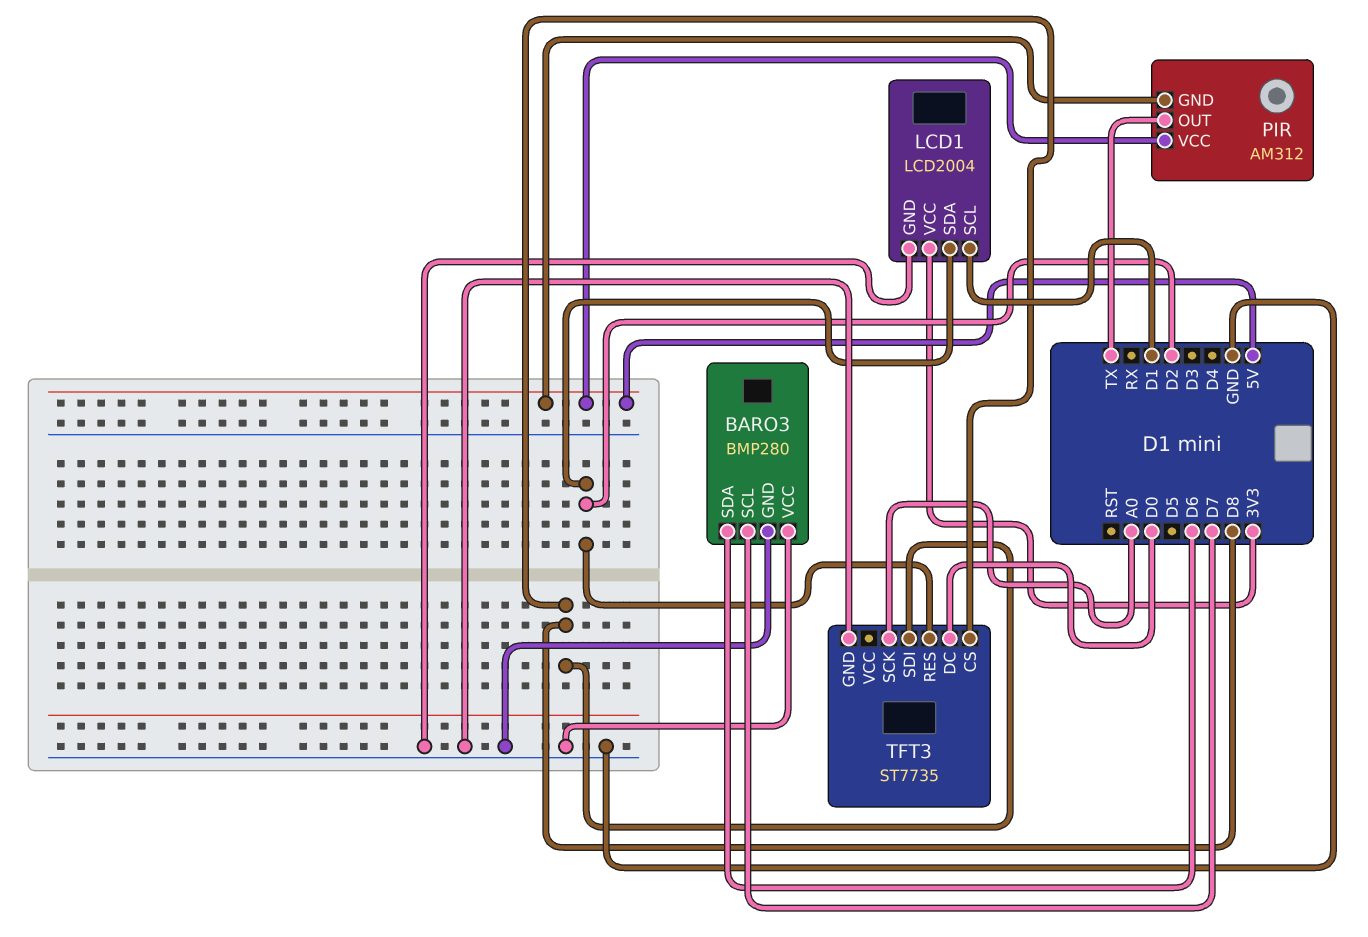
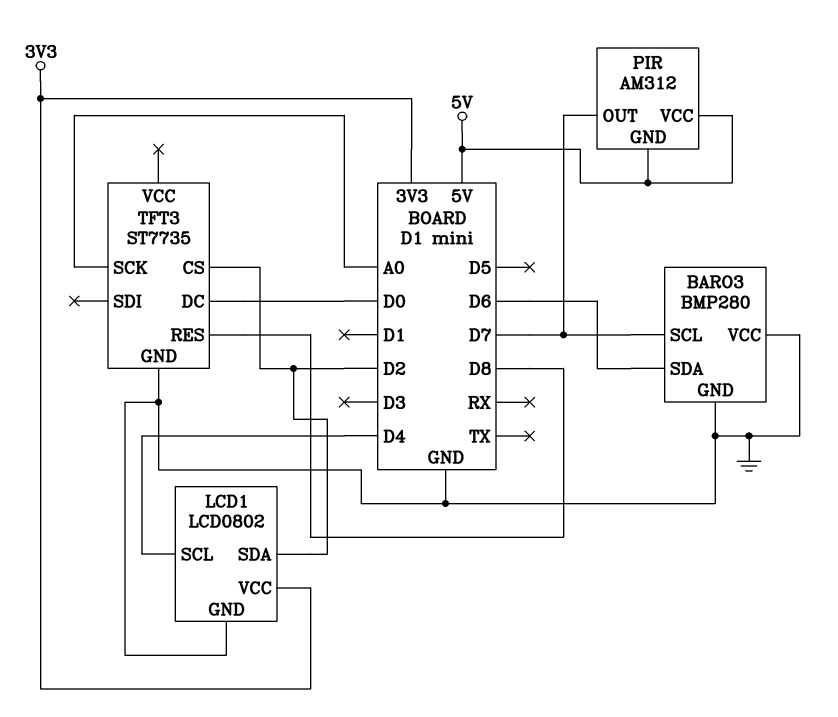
LCD1: LCD2004 -> LCD0802
LCD1 pin SCL: D1 -> D4
PIR pin OUT: TX -> D7
TFT3 pin CS: D8 -> D2
TFT3 pin RES: D2 -> D8
TFT3 pin SDI: D8 -> none

